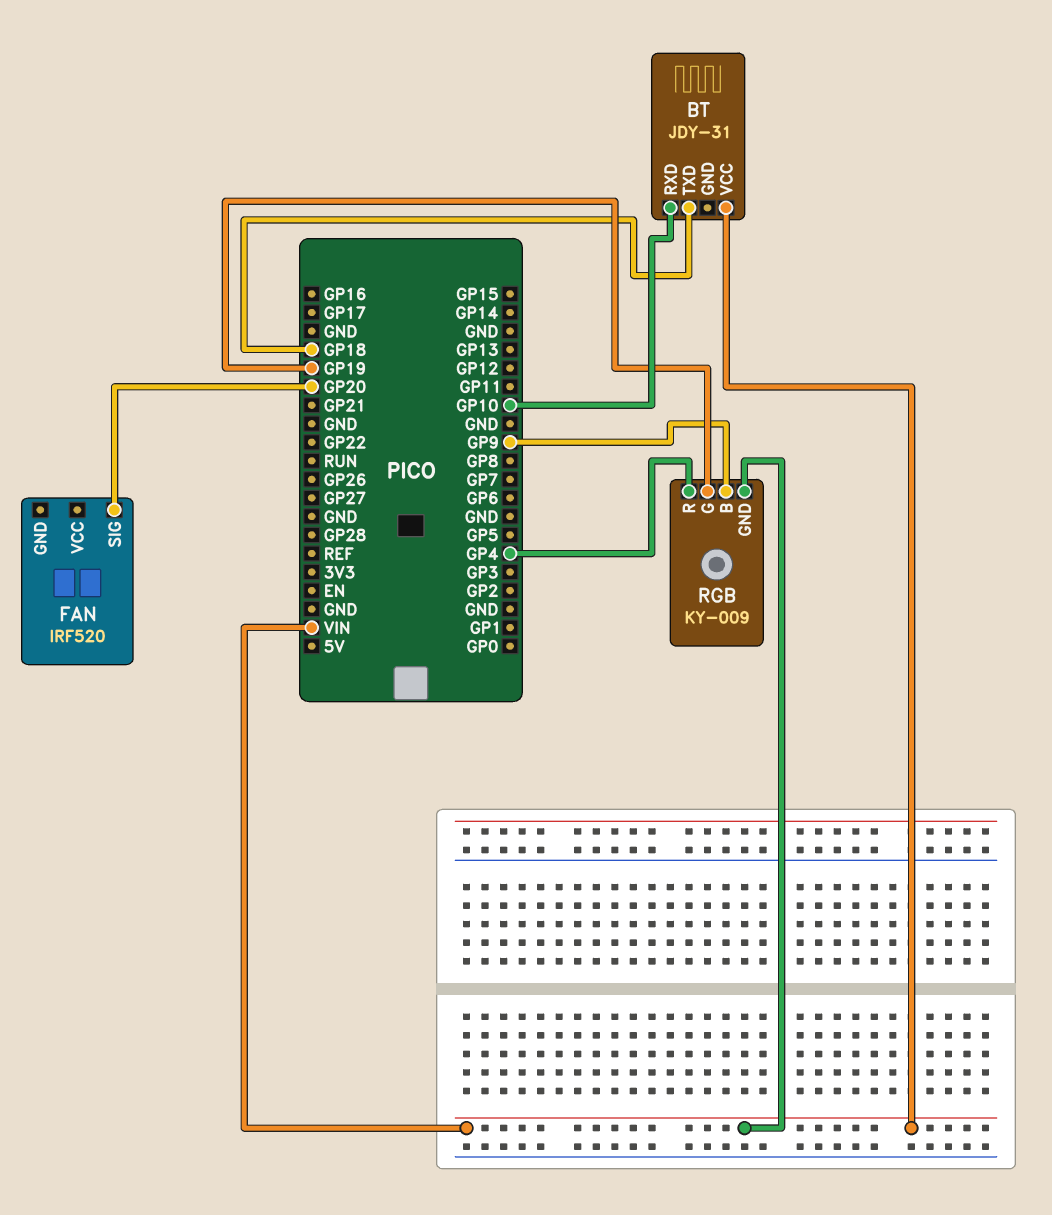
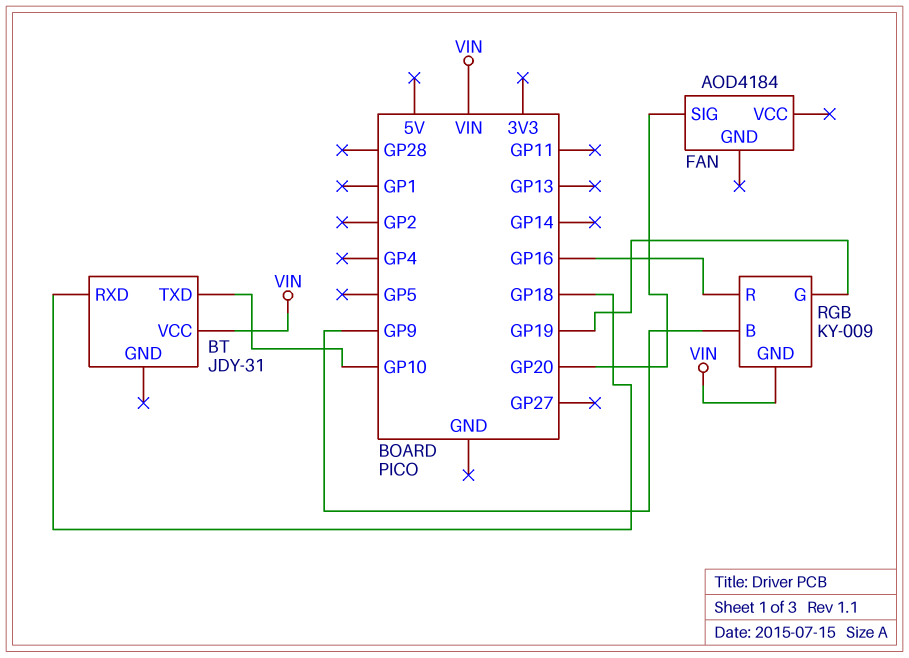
BT pin RXD: GP10 -> GP18
BT pin TXD: GP18 -> GP10
FAN: IRF520 -> AOD4184
RGB pin R: GP4 -> GP16

